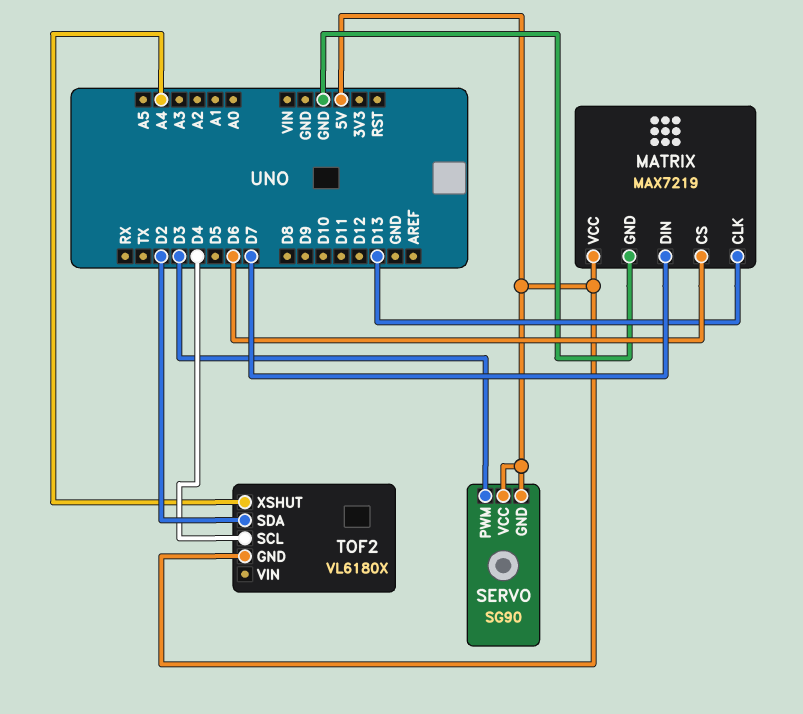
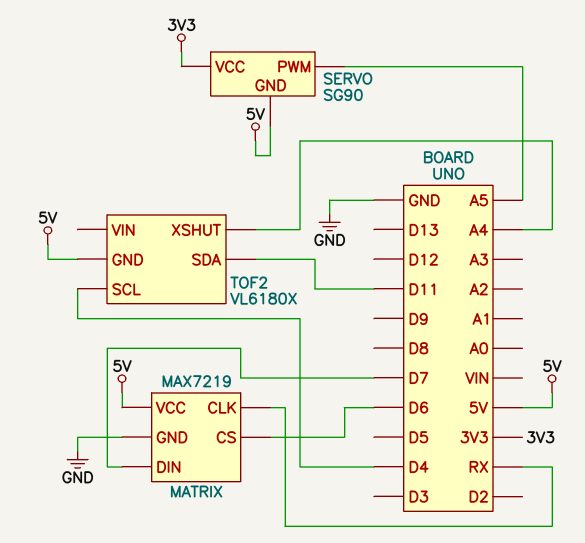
MATRIX pin CLK: D13 -> RX
SERVO pin PWM: D3 -> A5
SERVO pin VCC: 5V -> 3V3
TOF2 pin SDA: D2 -> D11

